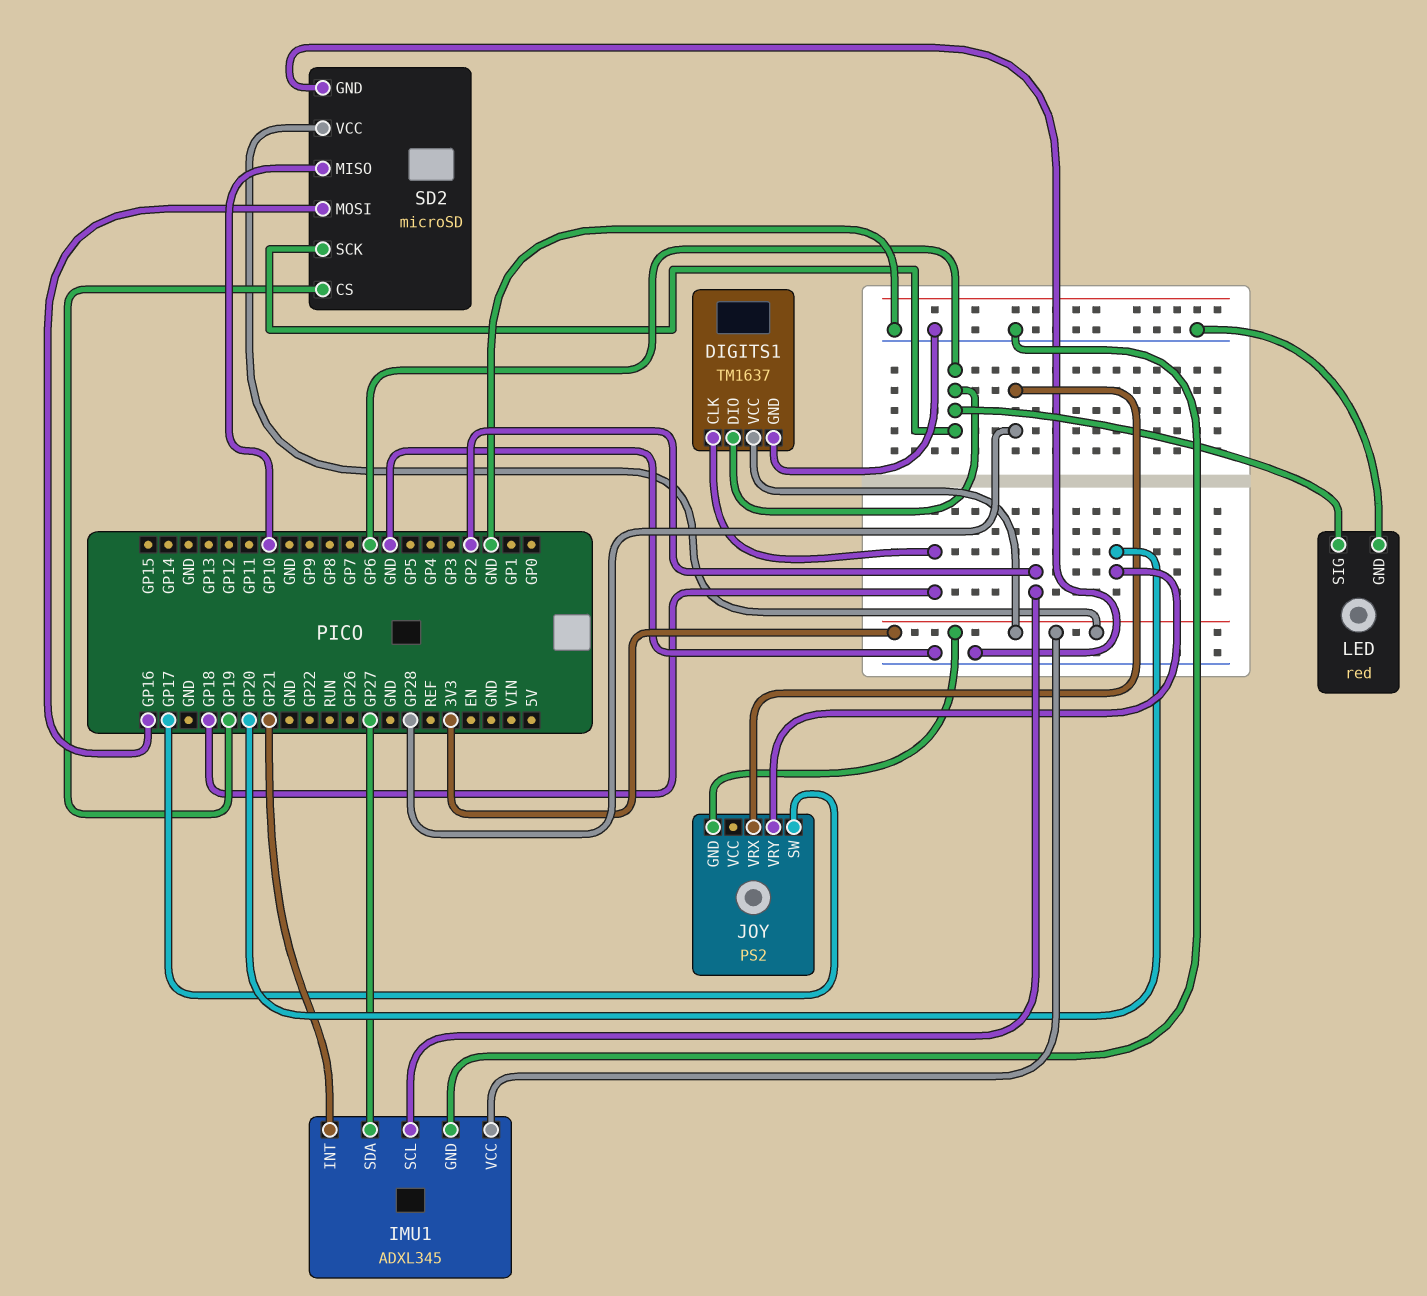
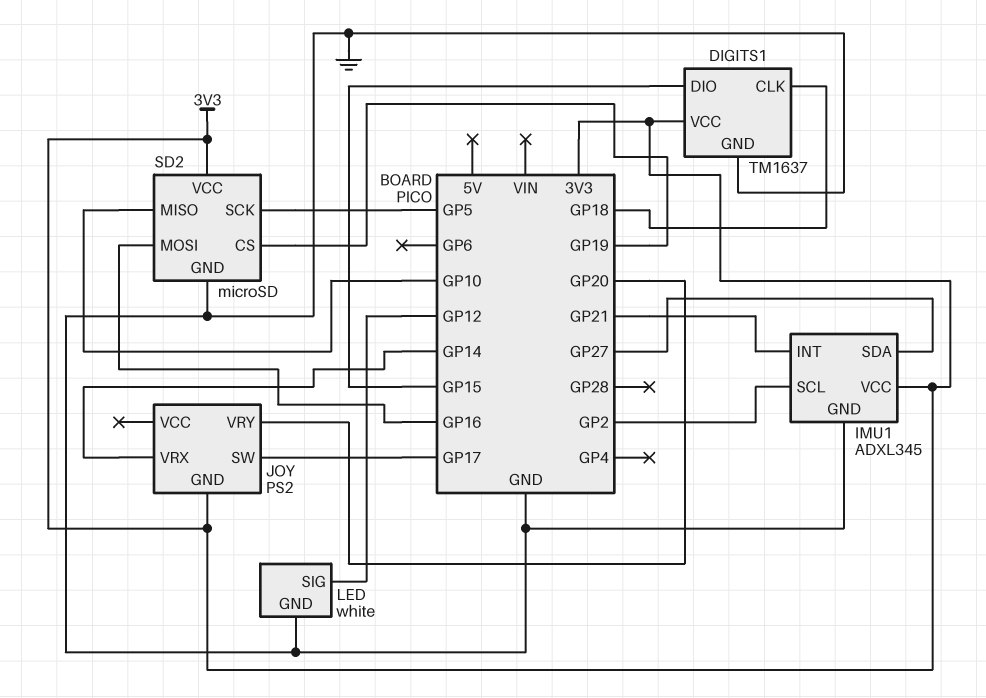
DIGITS1 pin DIO: GP6 -> GP15
JOY pin VRX: GP28 -> GP14
LED: red -> white
LED pin SIG: GP6 -> GP12
SD2 pin SCK: GP6 -> GP5

